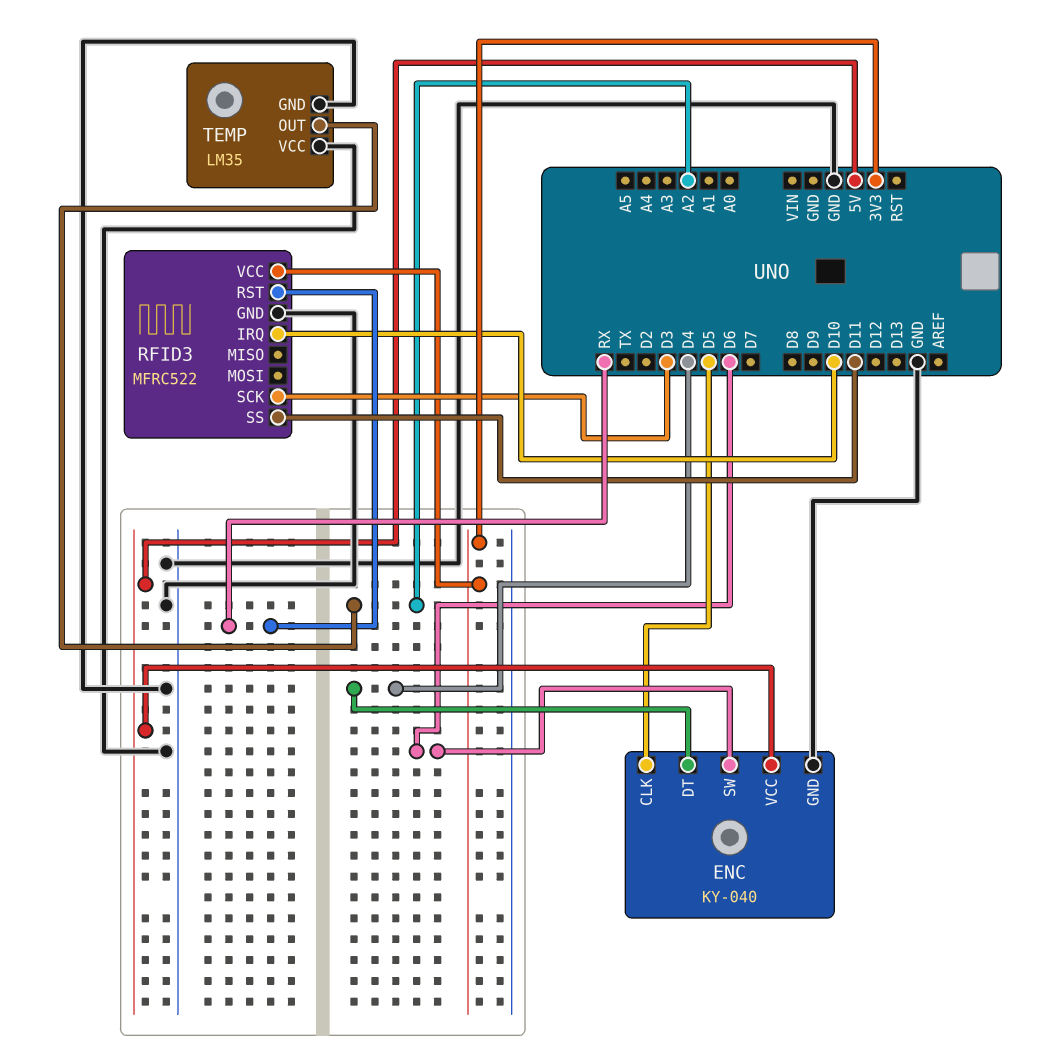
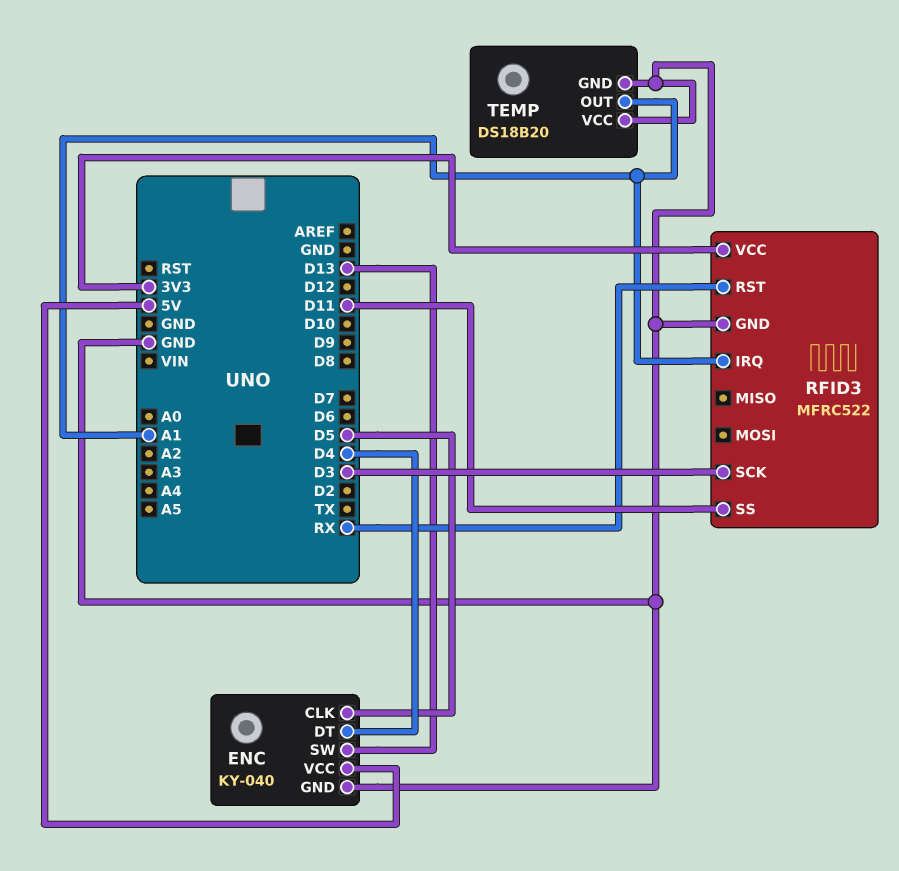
ENC pin SW: D6 -> D13
RFID3 pin IRQ: D10 -> A1
TEMP: LM35 -> DS18B20
TEMP pin OUT: A2 -> A1

